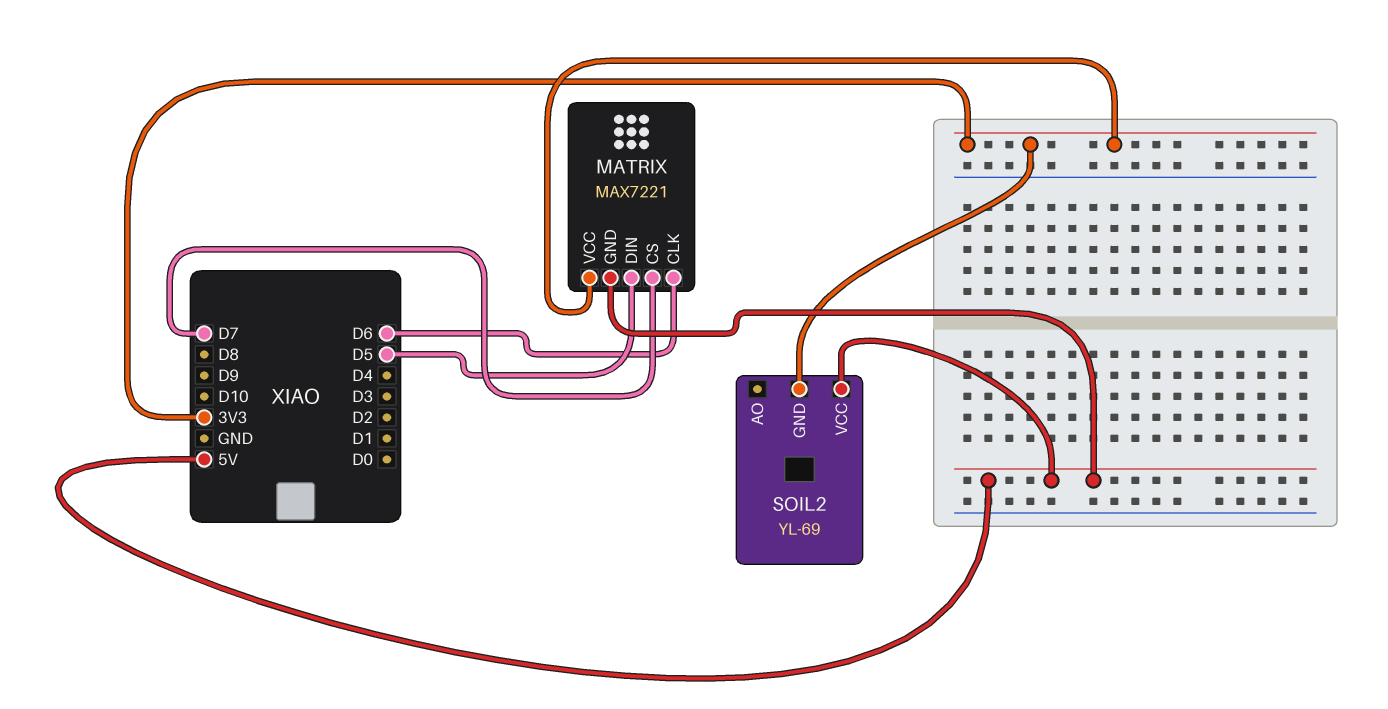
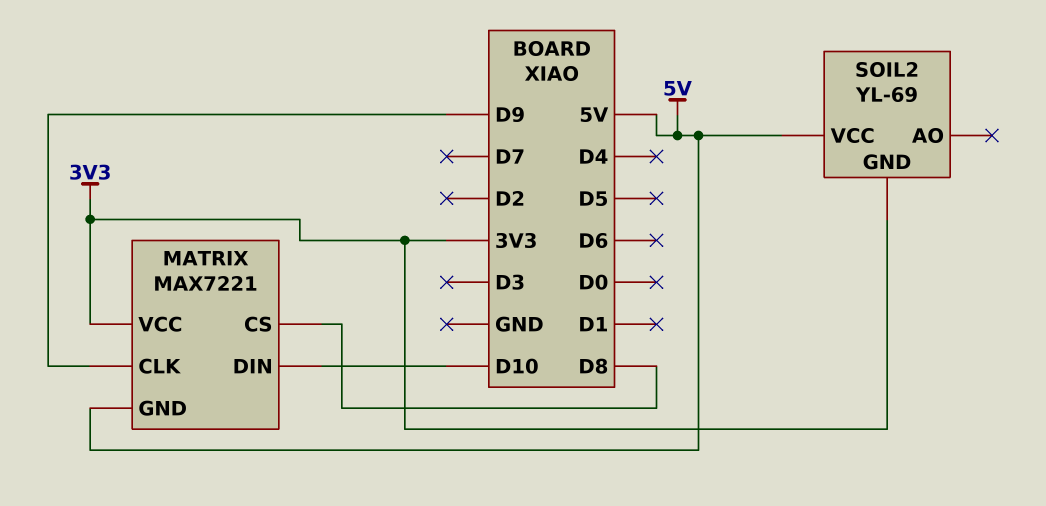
MATRIX pin CLK: D6 -> D9
MATRIX pin CS: D7 -> D8
MATRIX pin DIN: D5 -> D10

